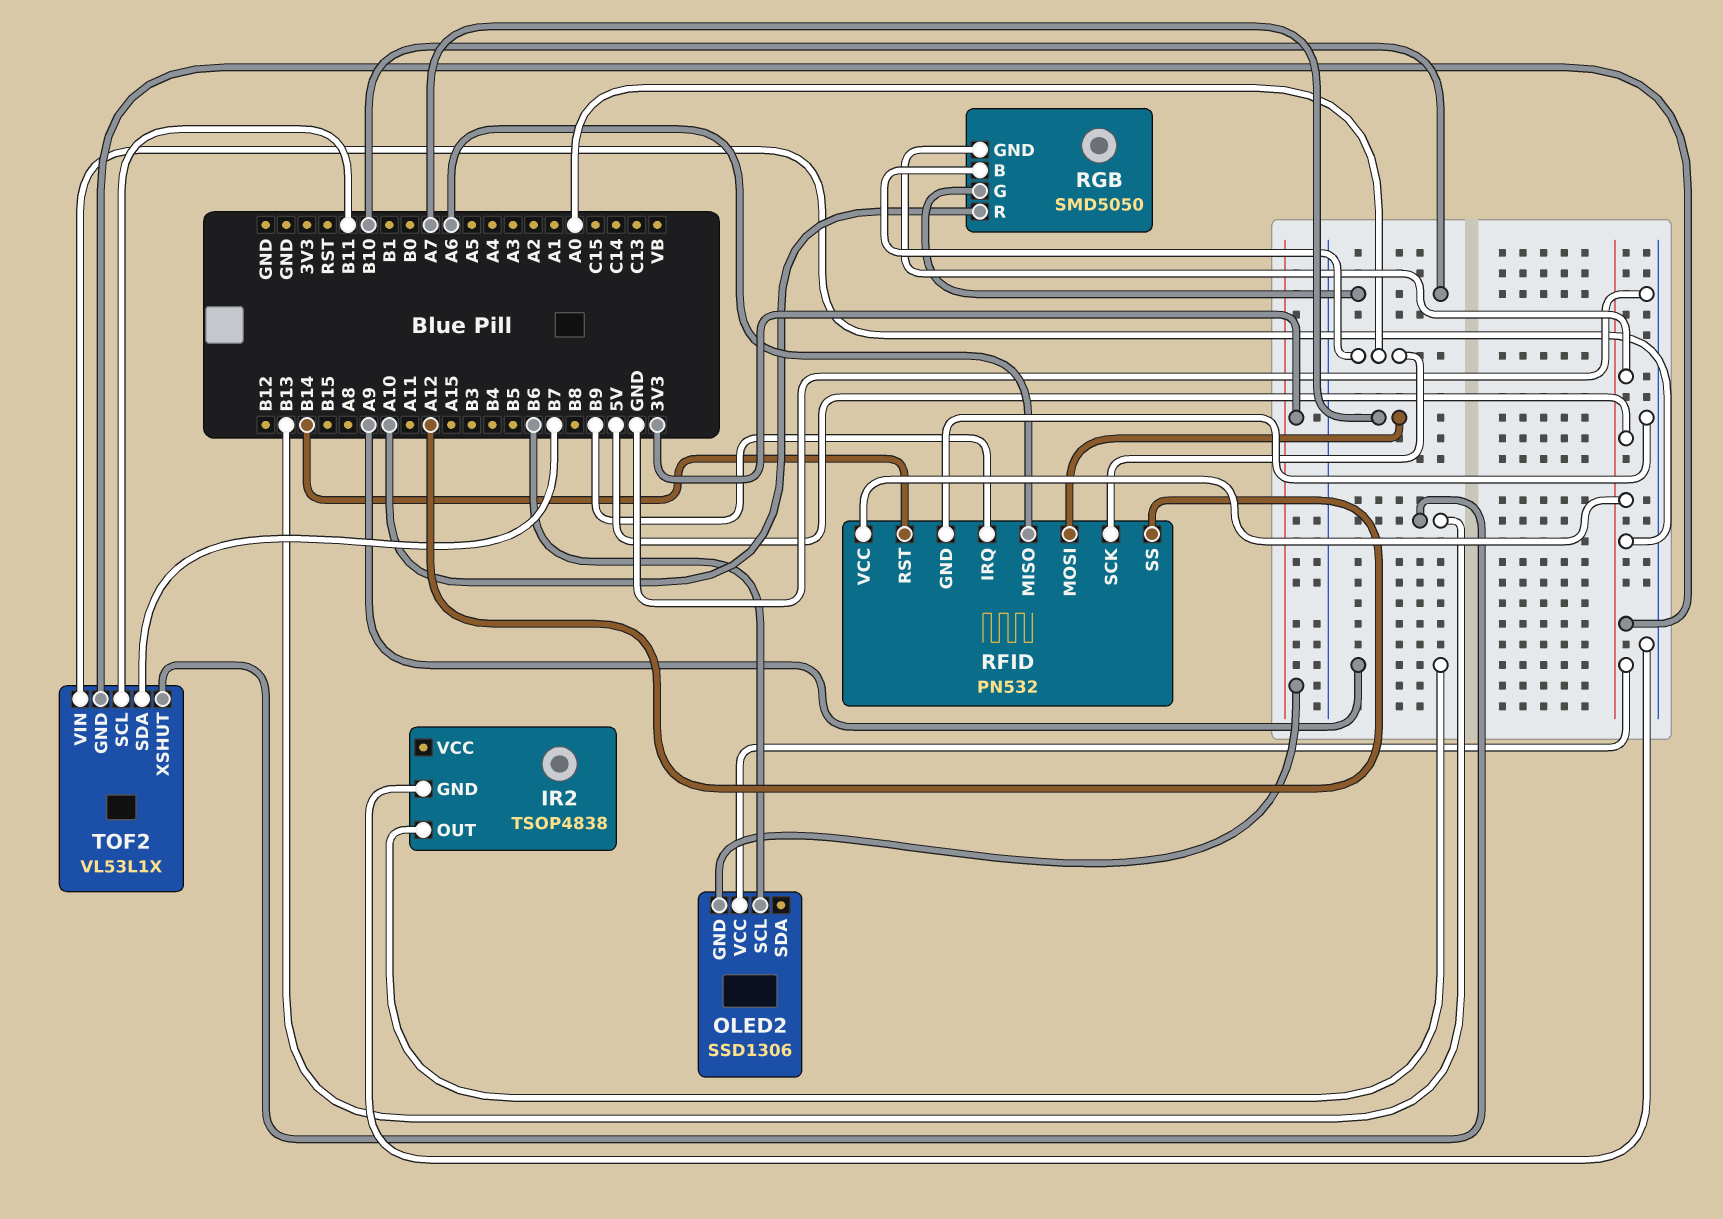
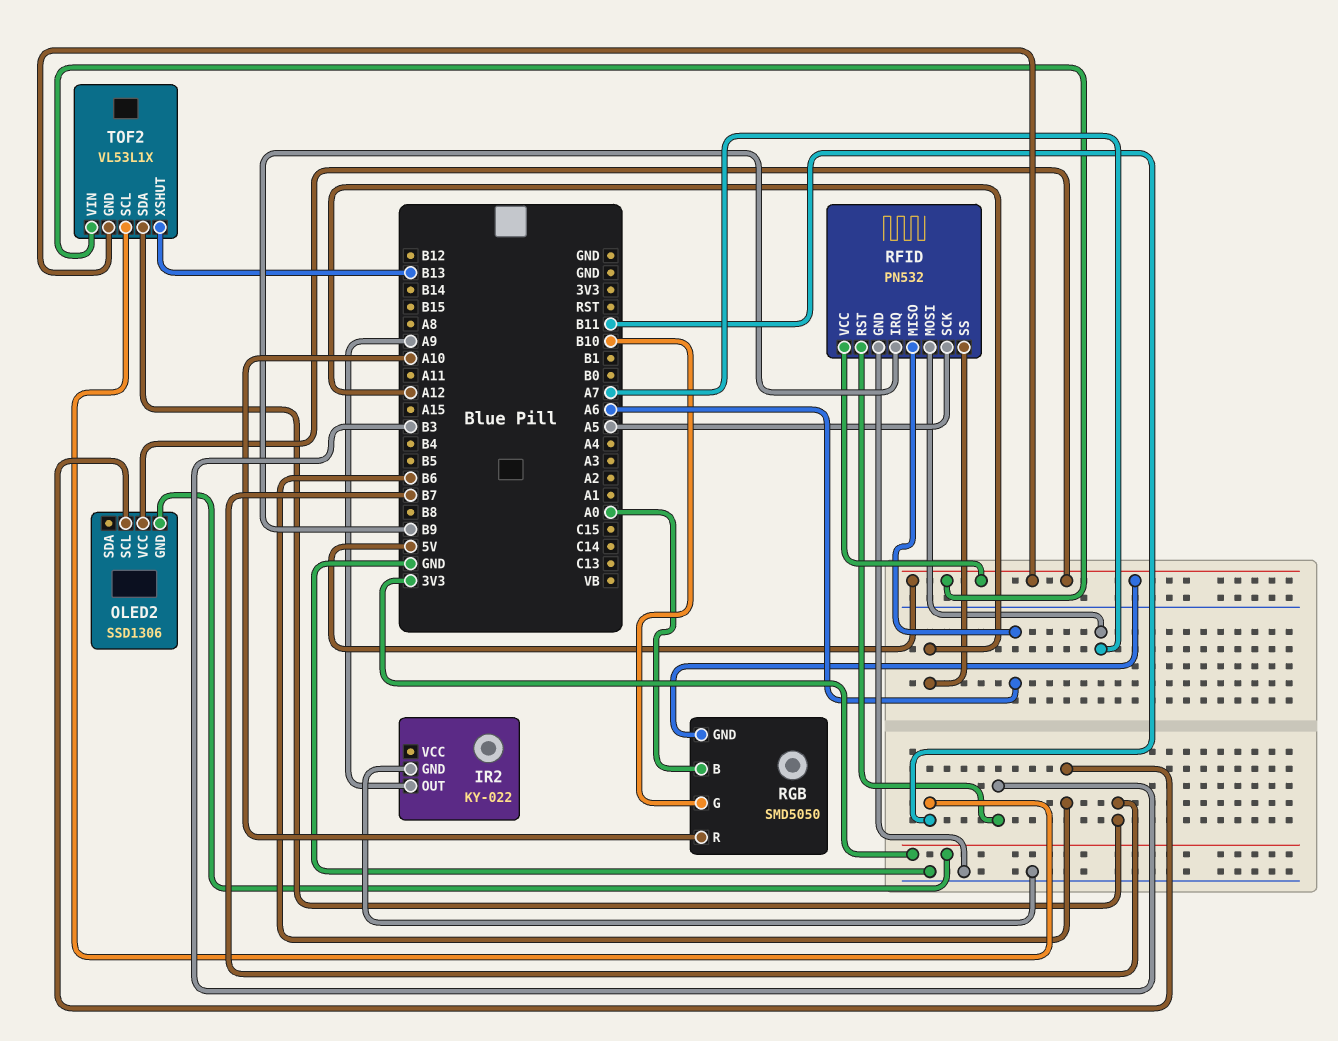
IR2: TSOP4838 -> KY-022
RFID pin RST: B14 -> B3
RFID pin SCK: A0 -> A5

